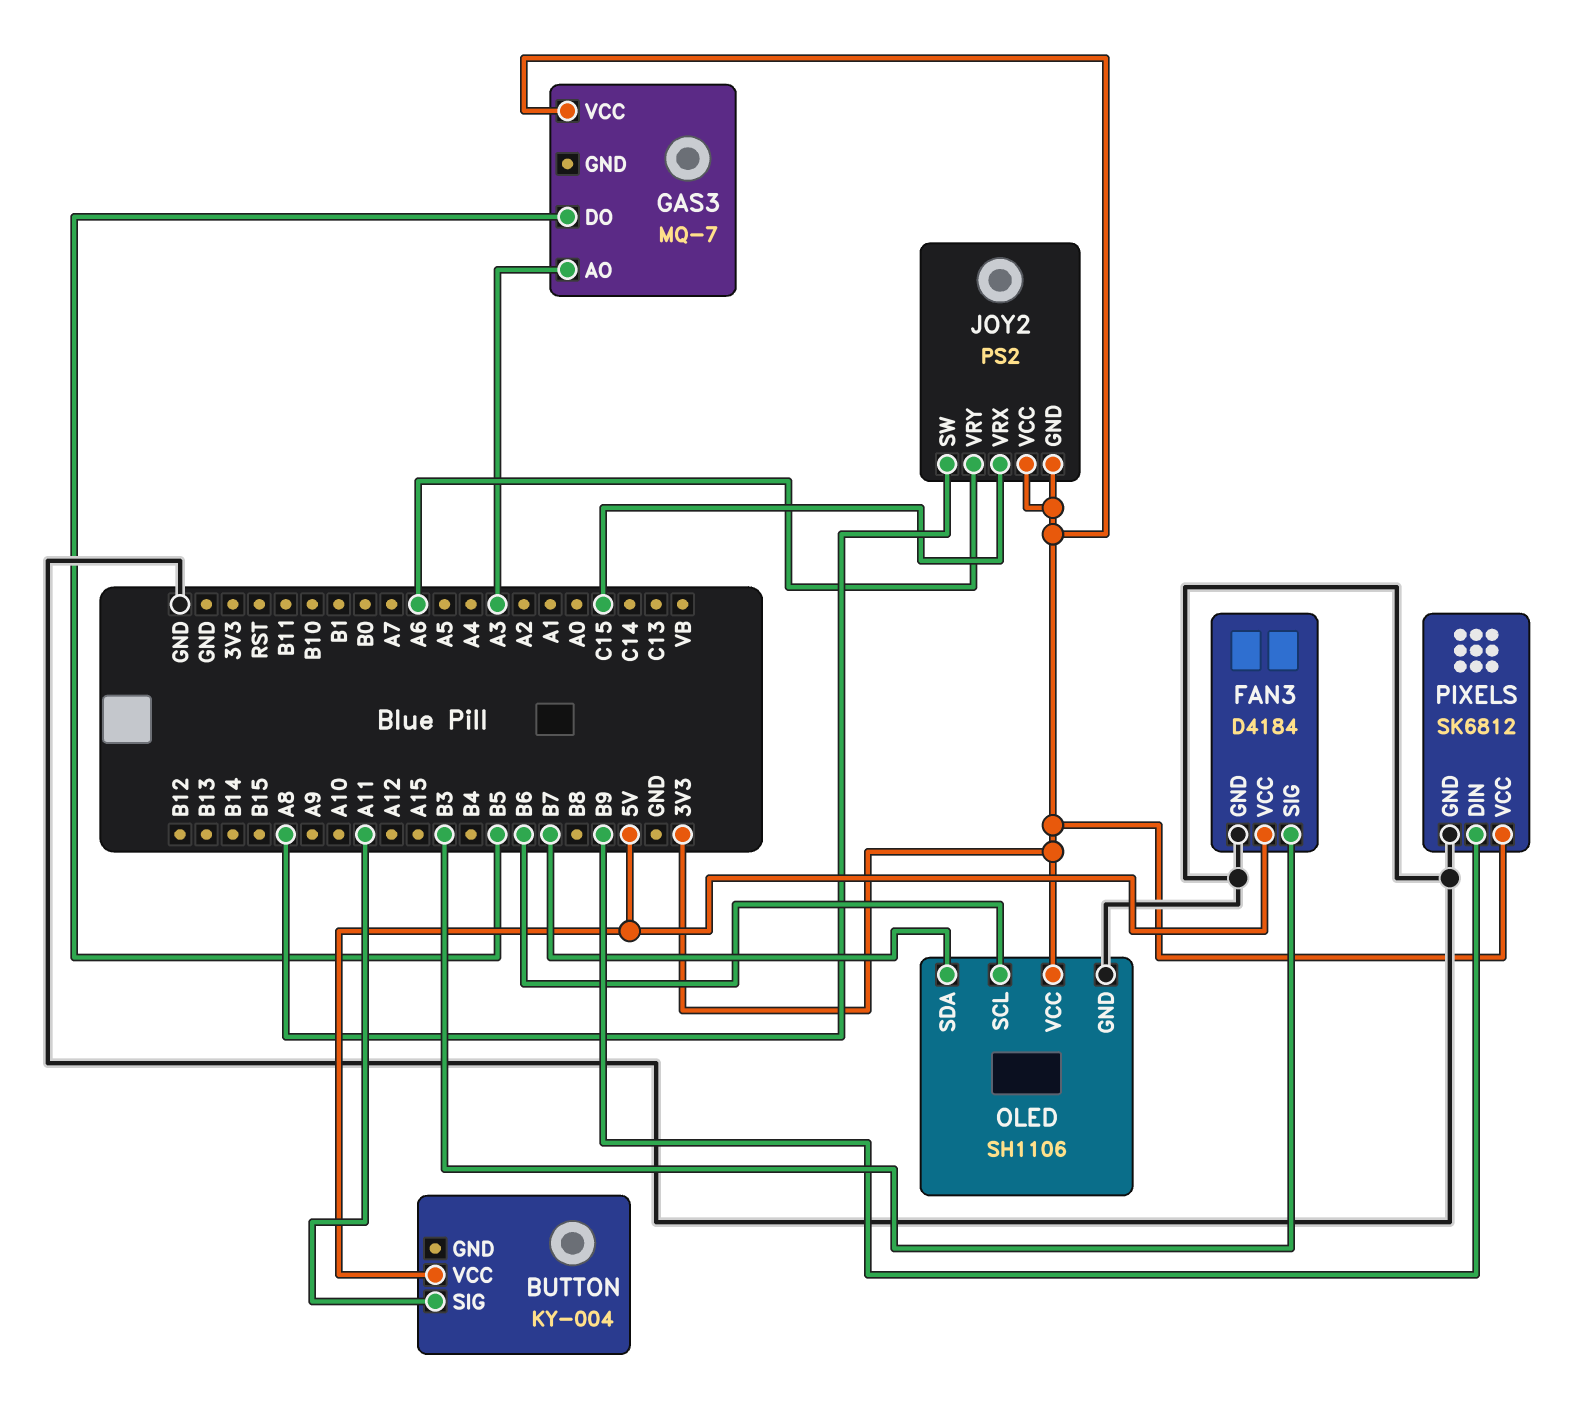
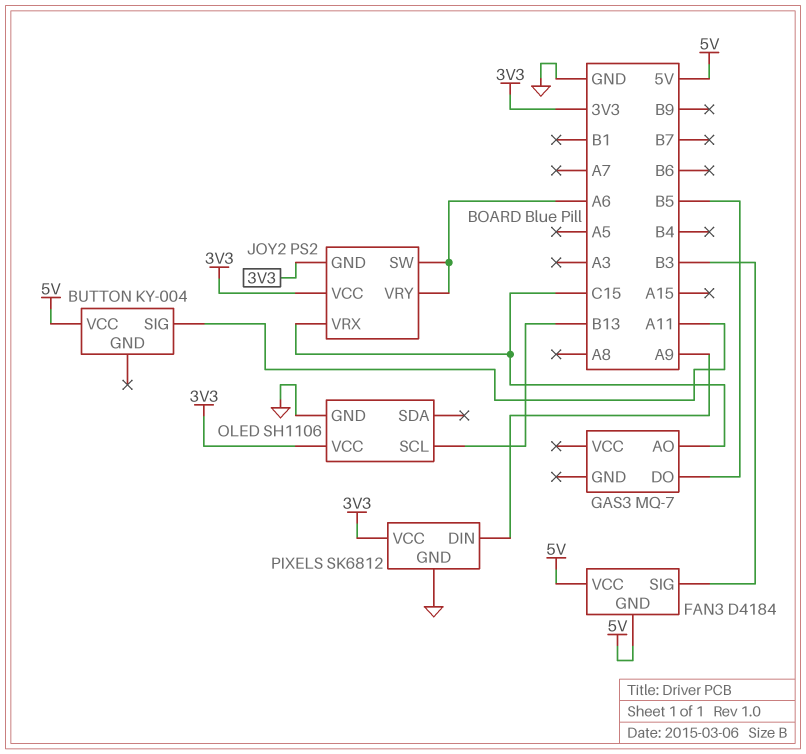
FAN3 pin GND: GND -> 5V
GAS3 pin AO: A3 -> C15
GAS3 pin VCC: 3V3 -> none
JOY2 pin SW: A8 -> A6
OLED pin SCL: B6 -> B13
OLED pin SDA: B7 -> none
PIXELS pin DIN: B9 -> A9

